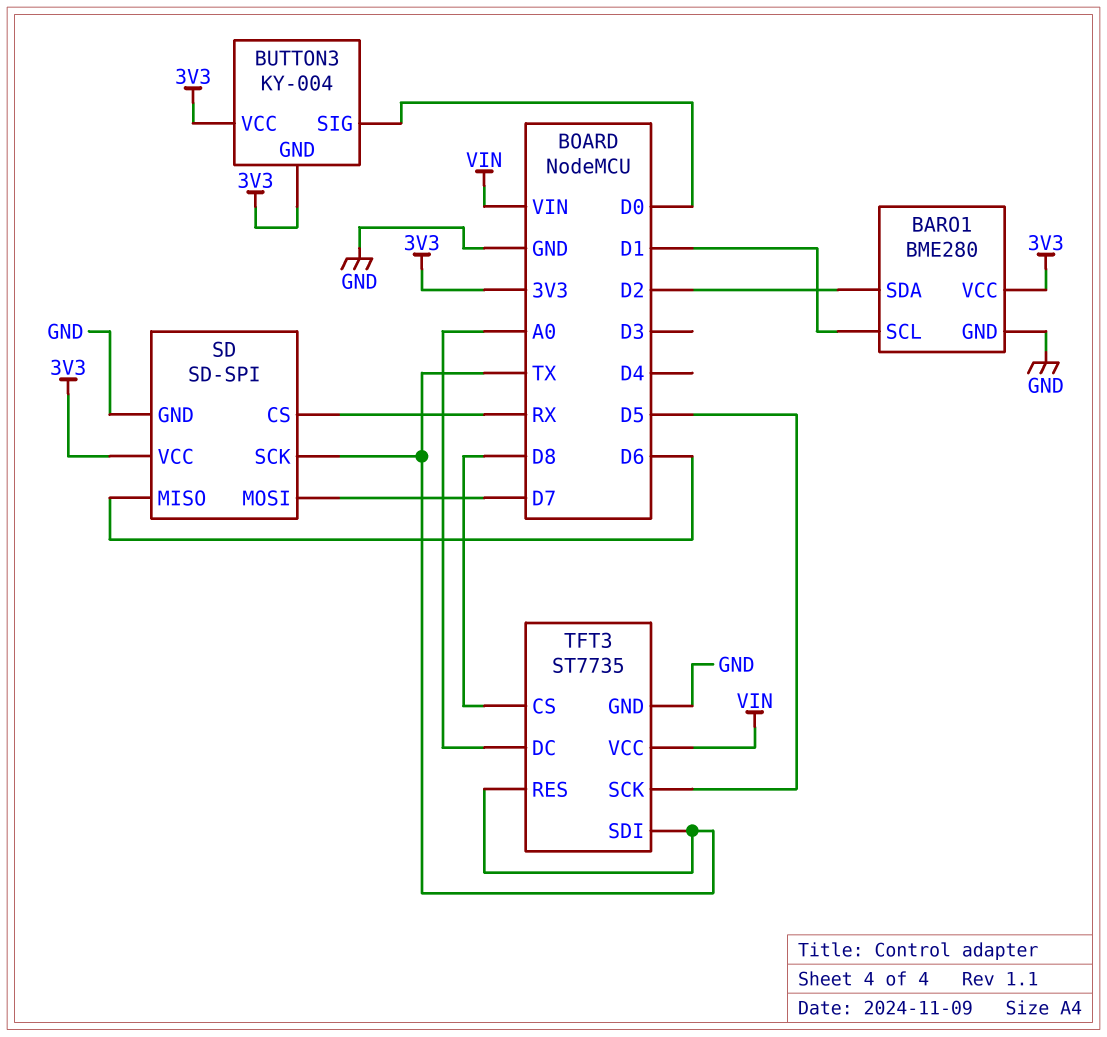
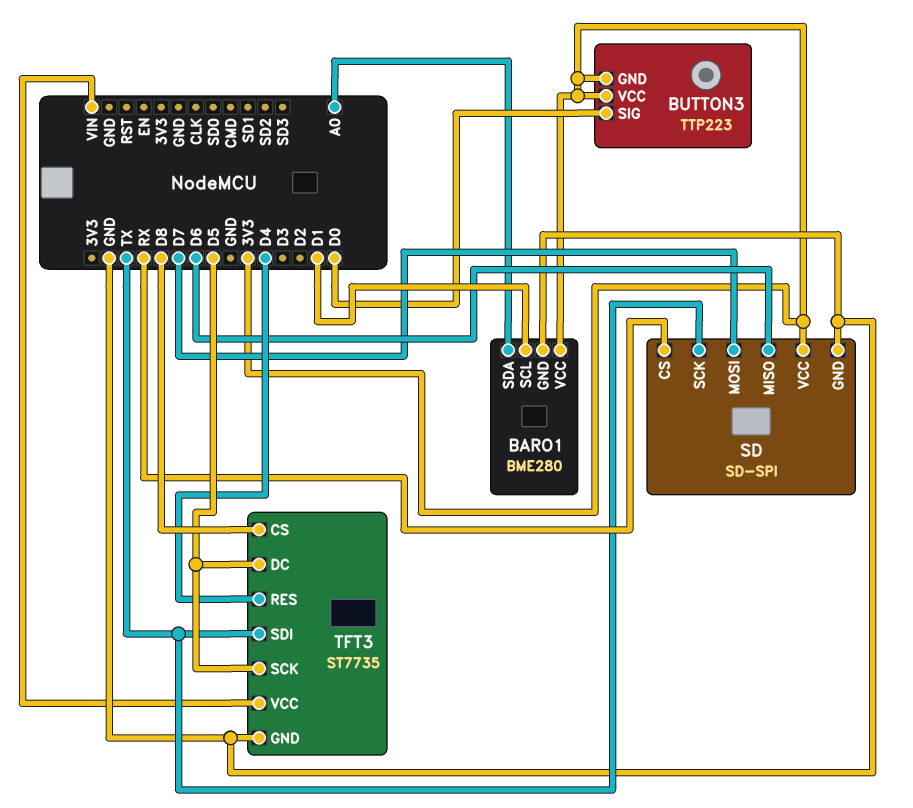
BARO1 pin SDA: D2 -> A0
BUTTON3: KY-004 -> TTP223
TFT3 pin DC: A0 -> D5
TFT3 pin RES: TX -> D4

